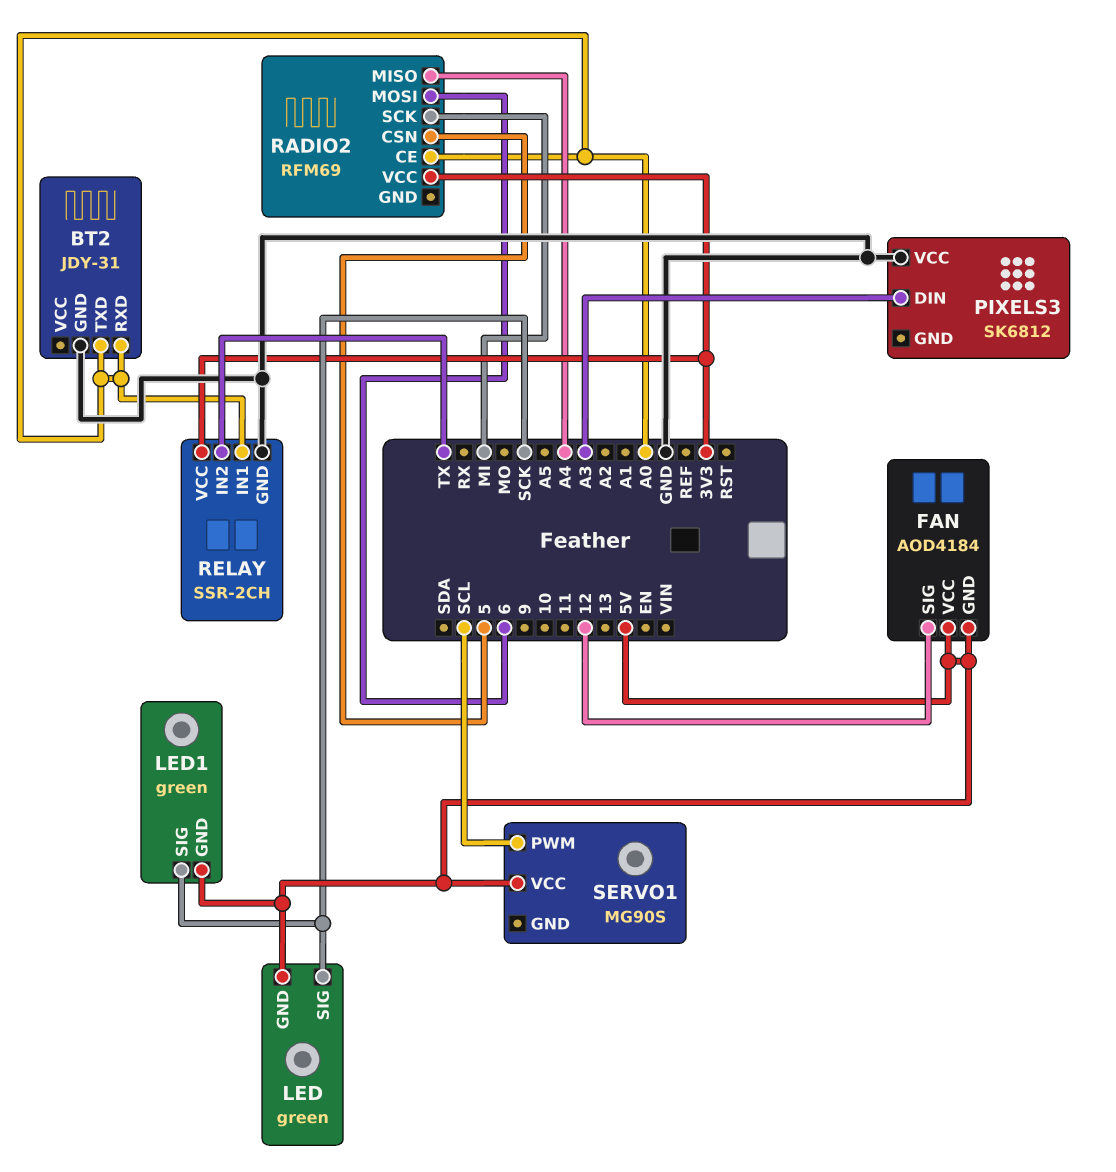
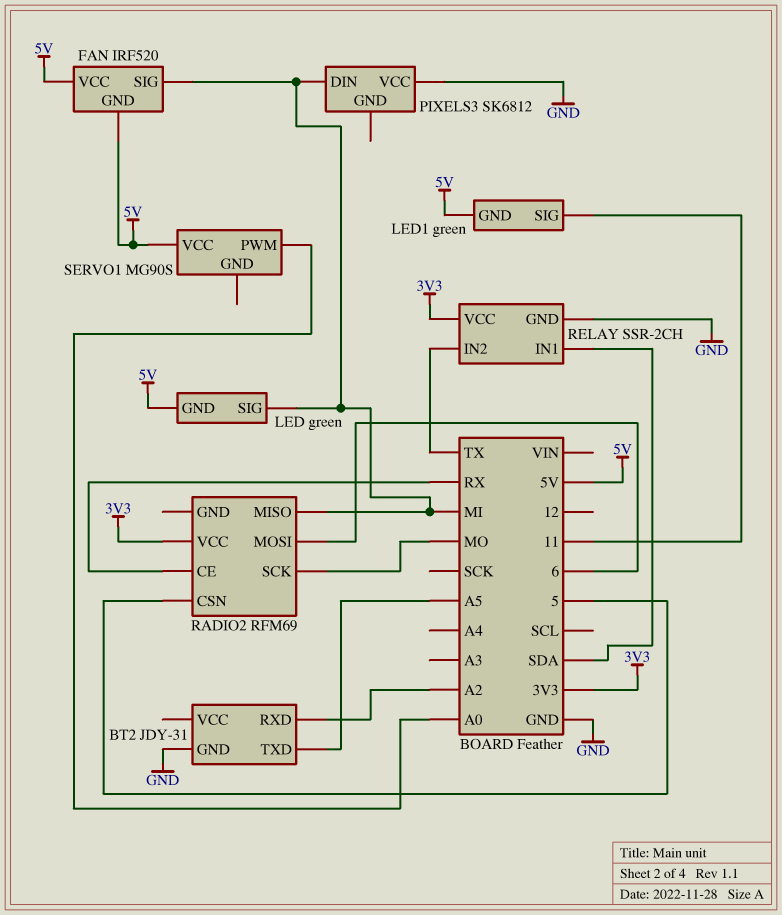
BT2 pin RXD: A0 -> A2
BT2 pin TXD: A0 -> A5
FAN: AOD4184 -> IRF520
FAN pin SIG: 12 -> MI
LED pin SIG: SCK -> MI
LED1 pin SIG: SCK -> 11
PIXELS3 pin DIN: A3 -> MI
RADIO2 pin CE: A0 -> RX
RADIO2 pin MISO: A4 -> MI
RADIO2 pin SCK: MI -> MO
RELAY pin IN1: A0 -> SDA
SERVO1 pin PWM: SCL -> A0

